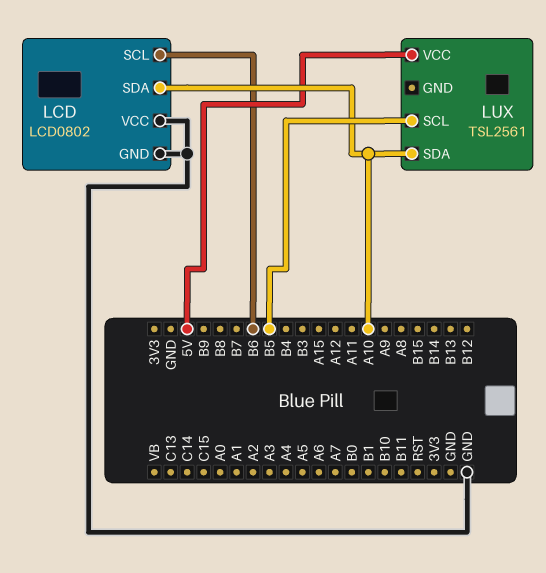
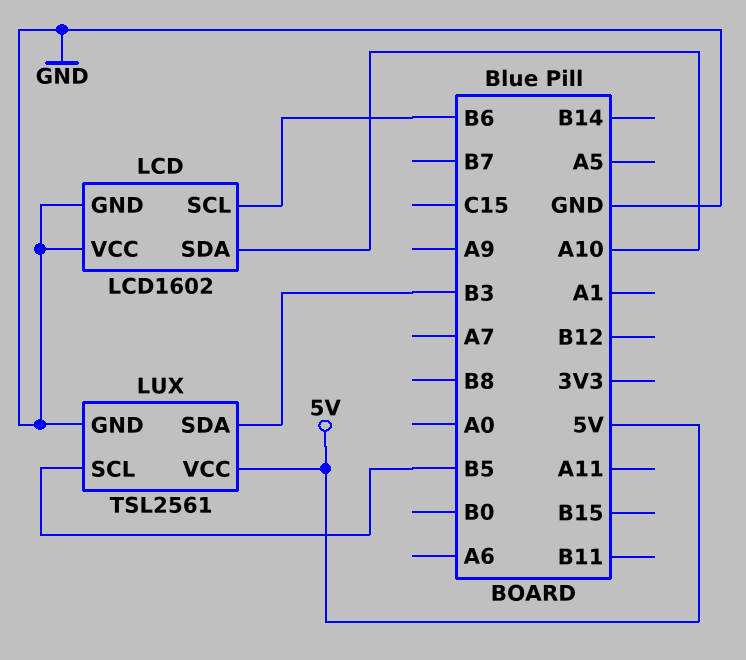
LCD: LCD0802 -> LCD1602
LUX pin GND: none -> GND
LUX pin SDA: A10 -> B3

